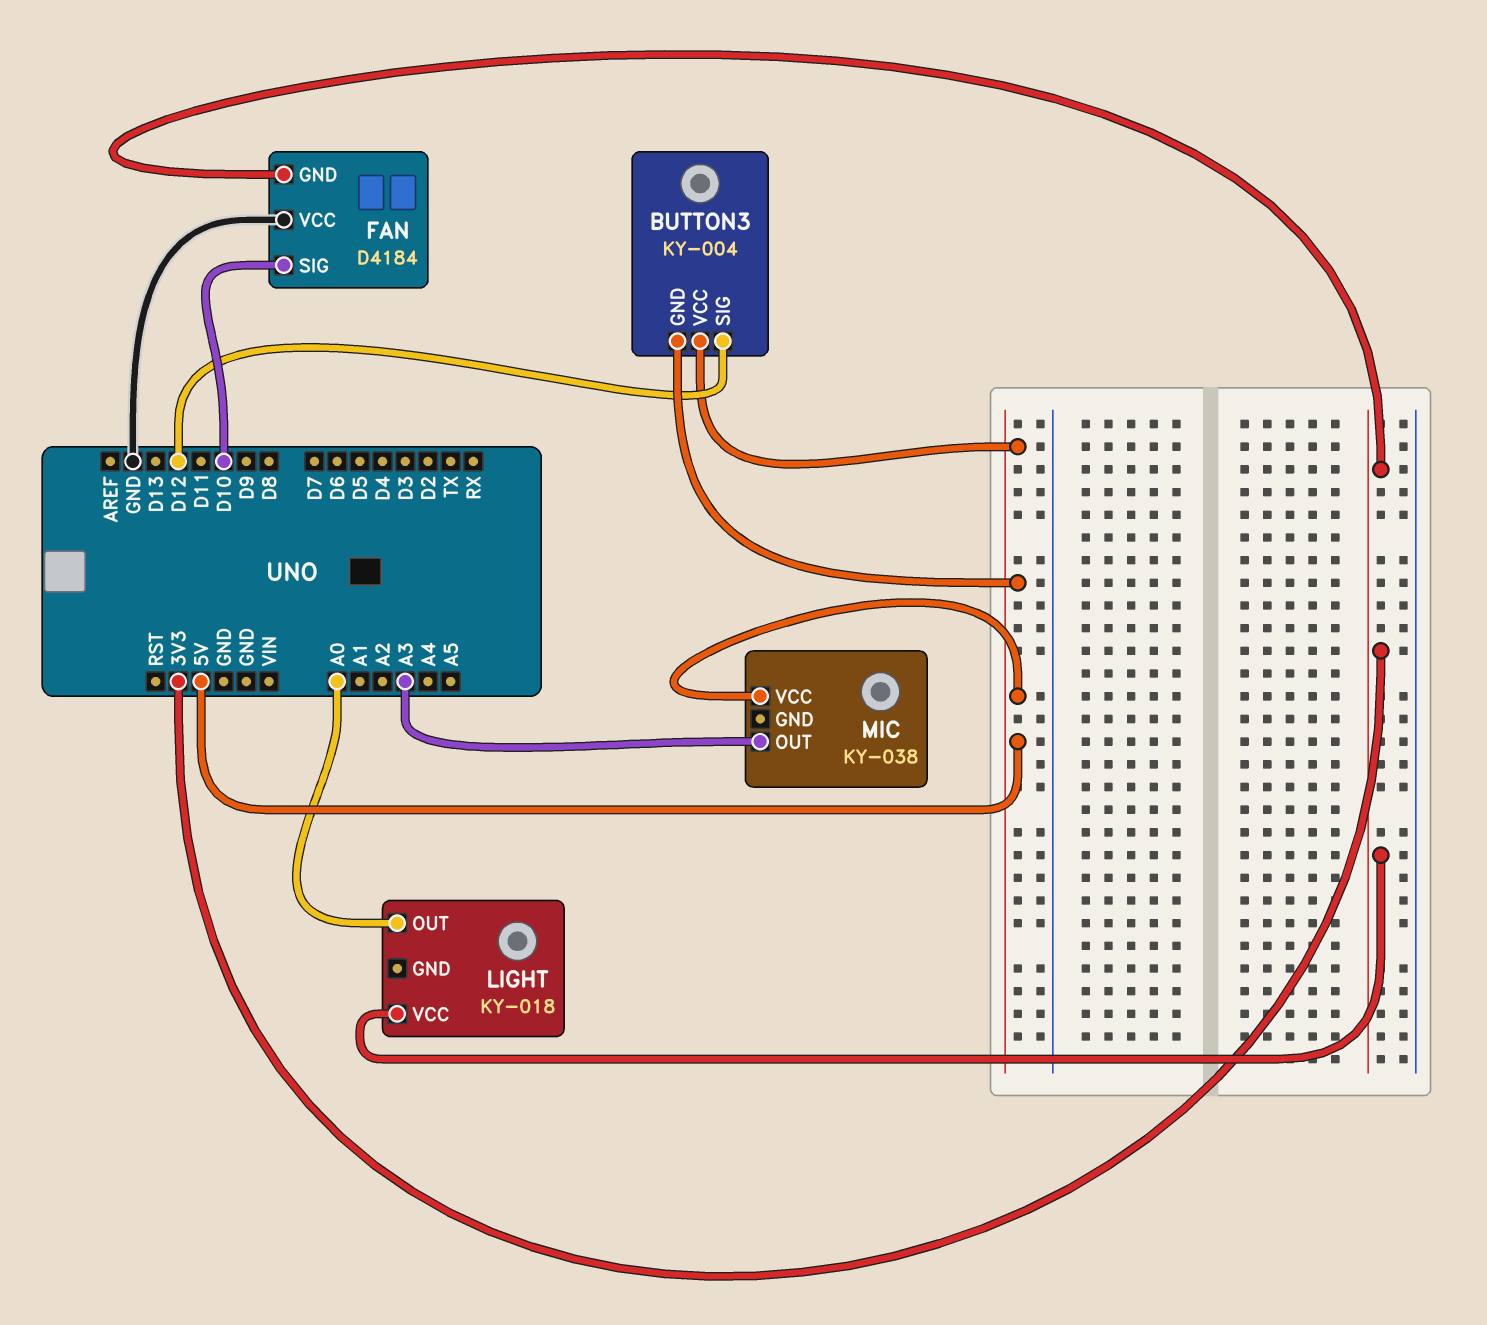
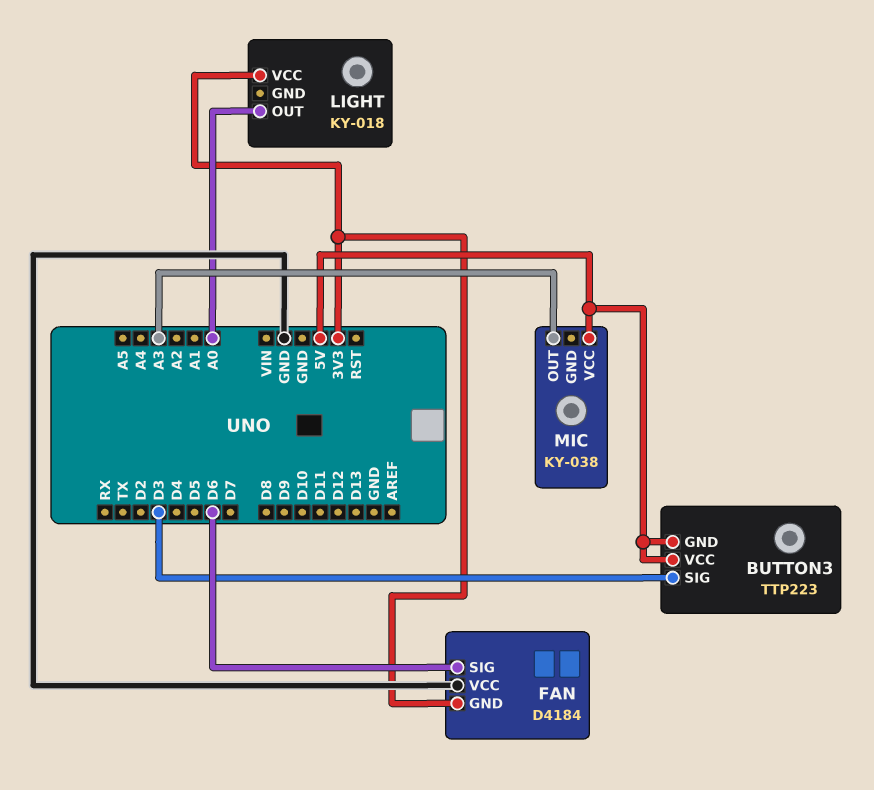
BUTTON3: KY-004 -> TTP223
BUTTON3 pin SIG: D12 -> D3
FAN pin SIG: D10 -> D6

